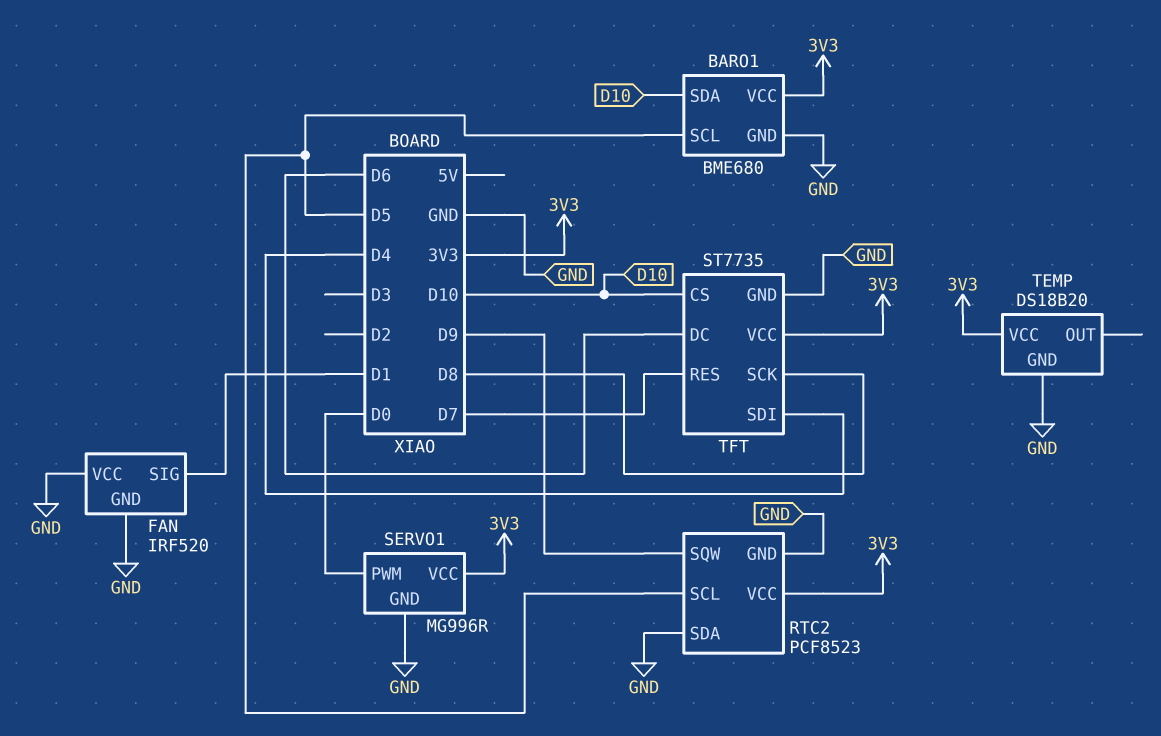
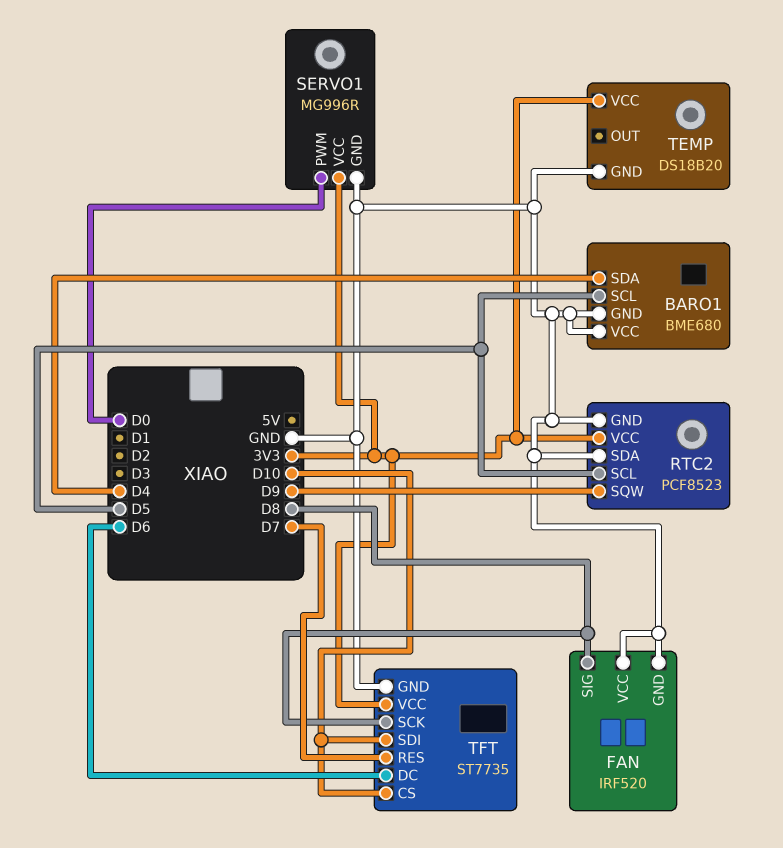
BARO1 pin SDA: D10 -> D4
BARO1 pin VCC: 3V3 -> GND
FAN pin SIG: D1 -> D8
TFT pin SDI: D4 -> D10

